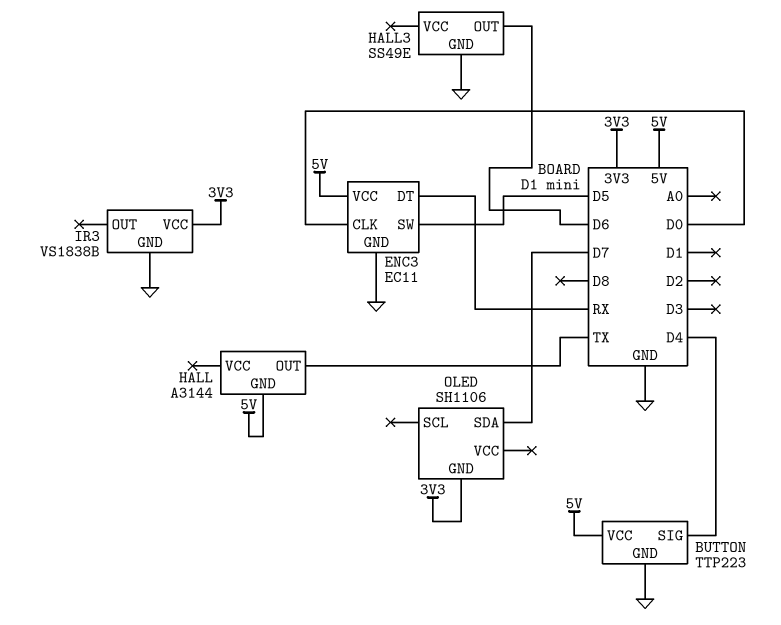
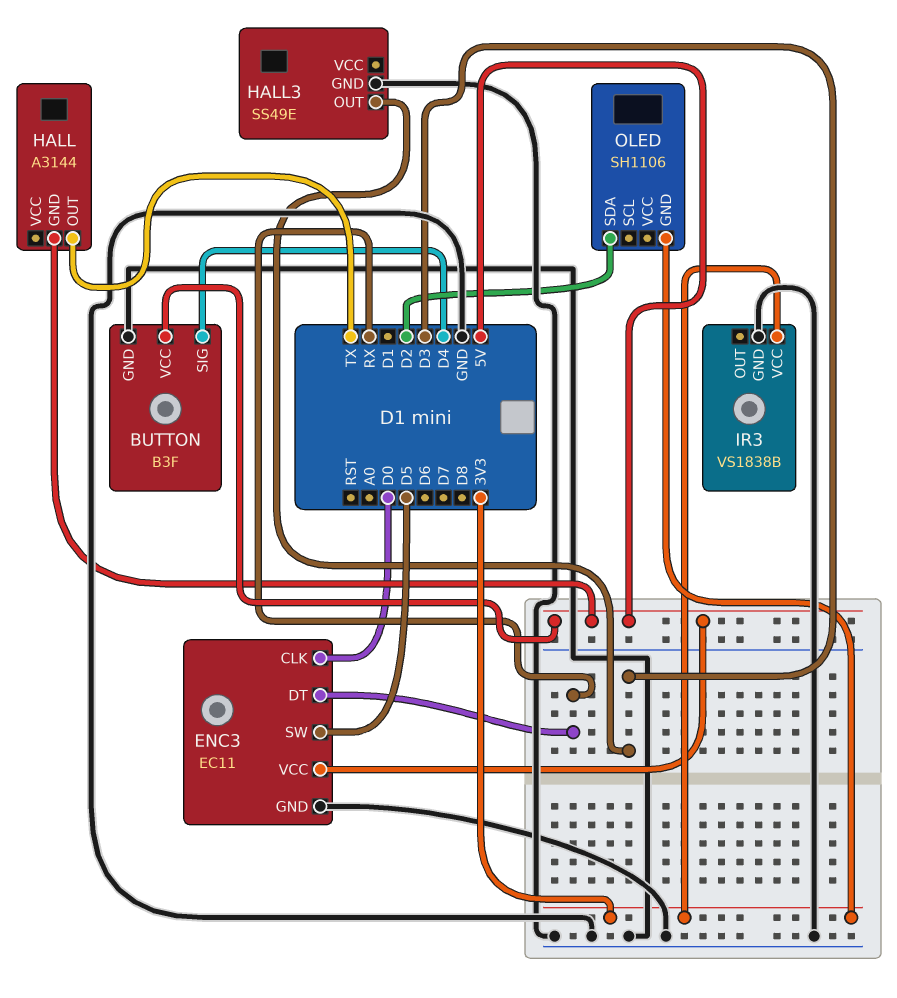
BUTTON: TTP223 -> B3F
HALL3 pin OUT: D6 -> D3
OLED pin SDA: D7 -> D2

